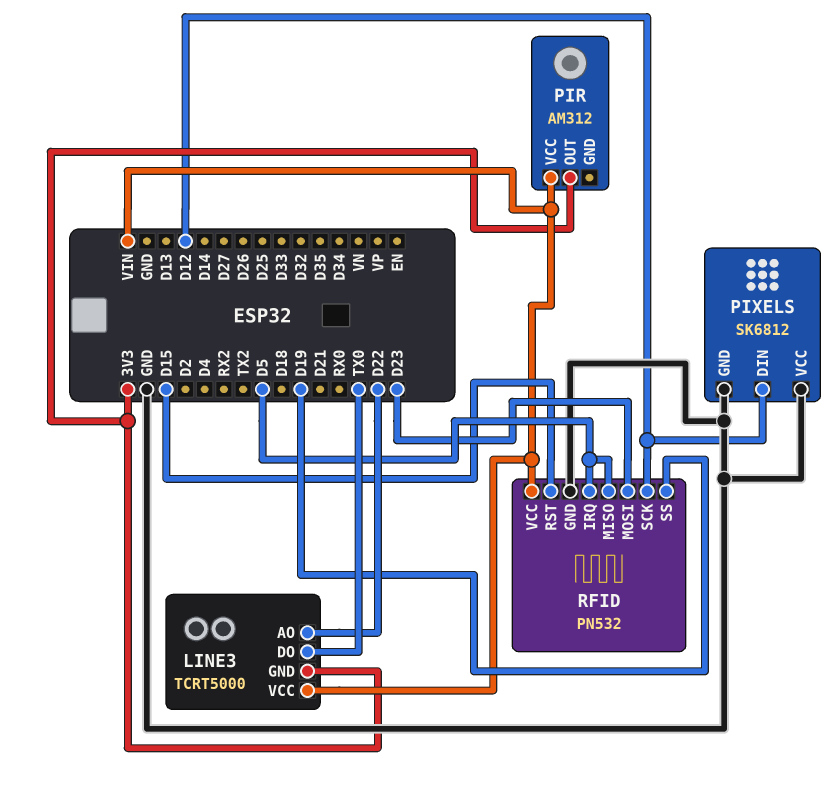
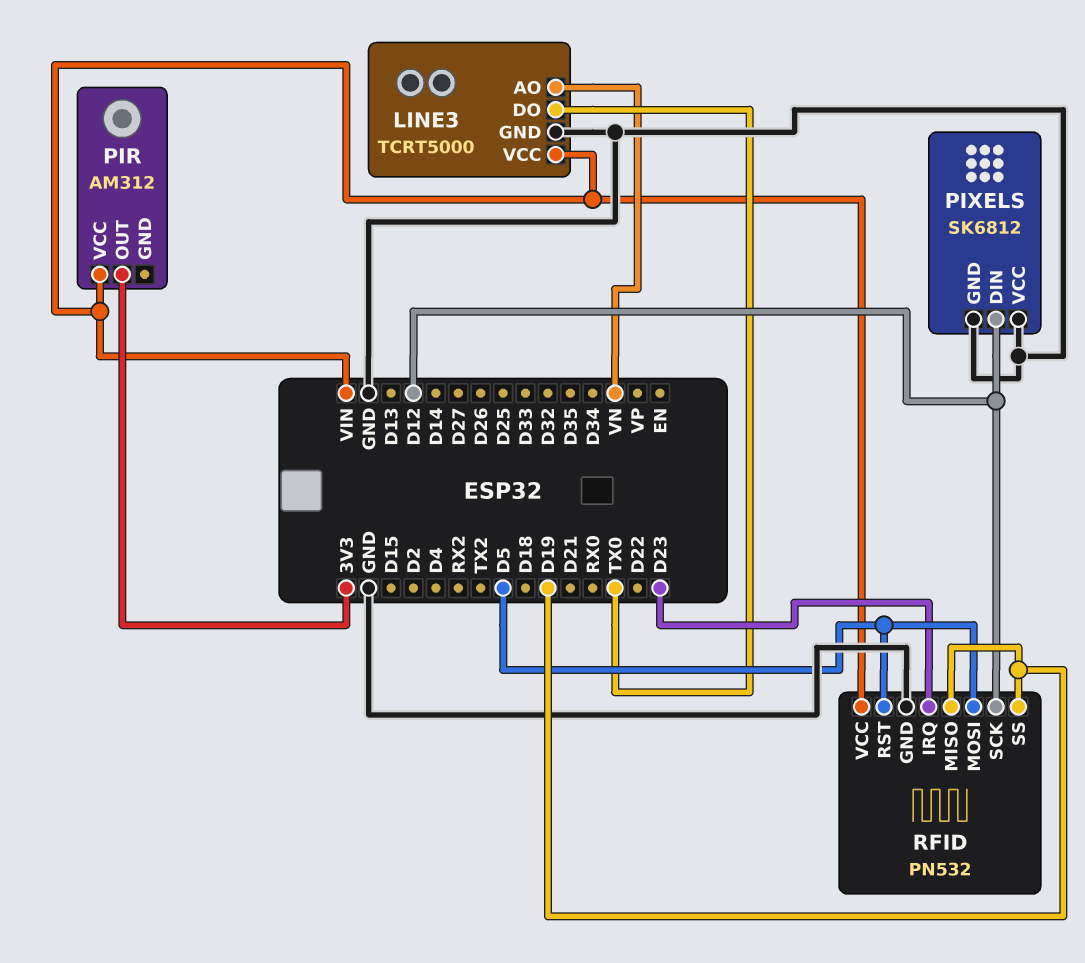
LINE3 pin AO: D22 -> VN
LINE3 pin GND: 3V3 -> GND
RFID pin IRQ: D5 -> D23
RFID pin MISO: D5 -> D19
RFID pin MOSI: D23 -> D5
RFID pin RST: D15 -> D5

